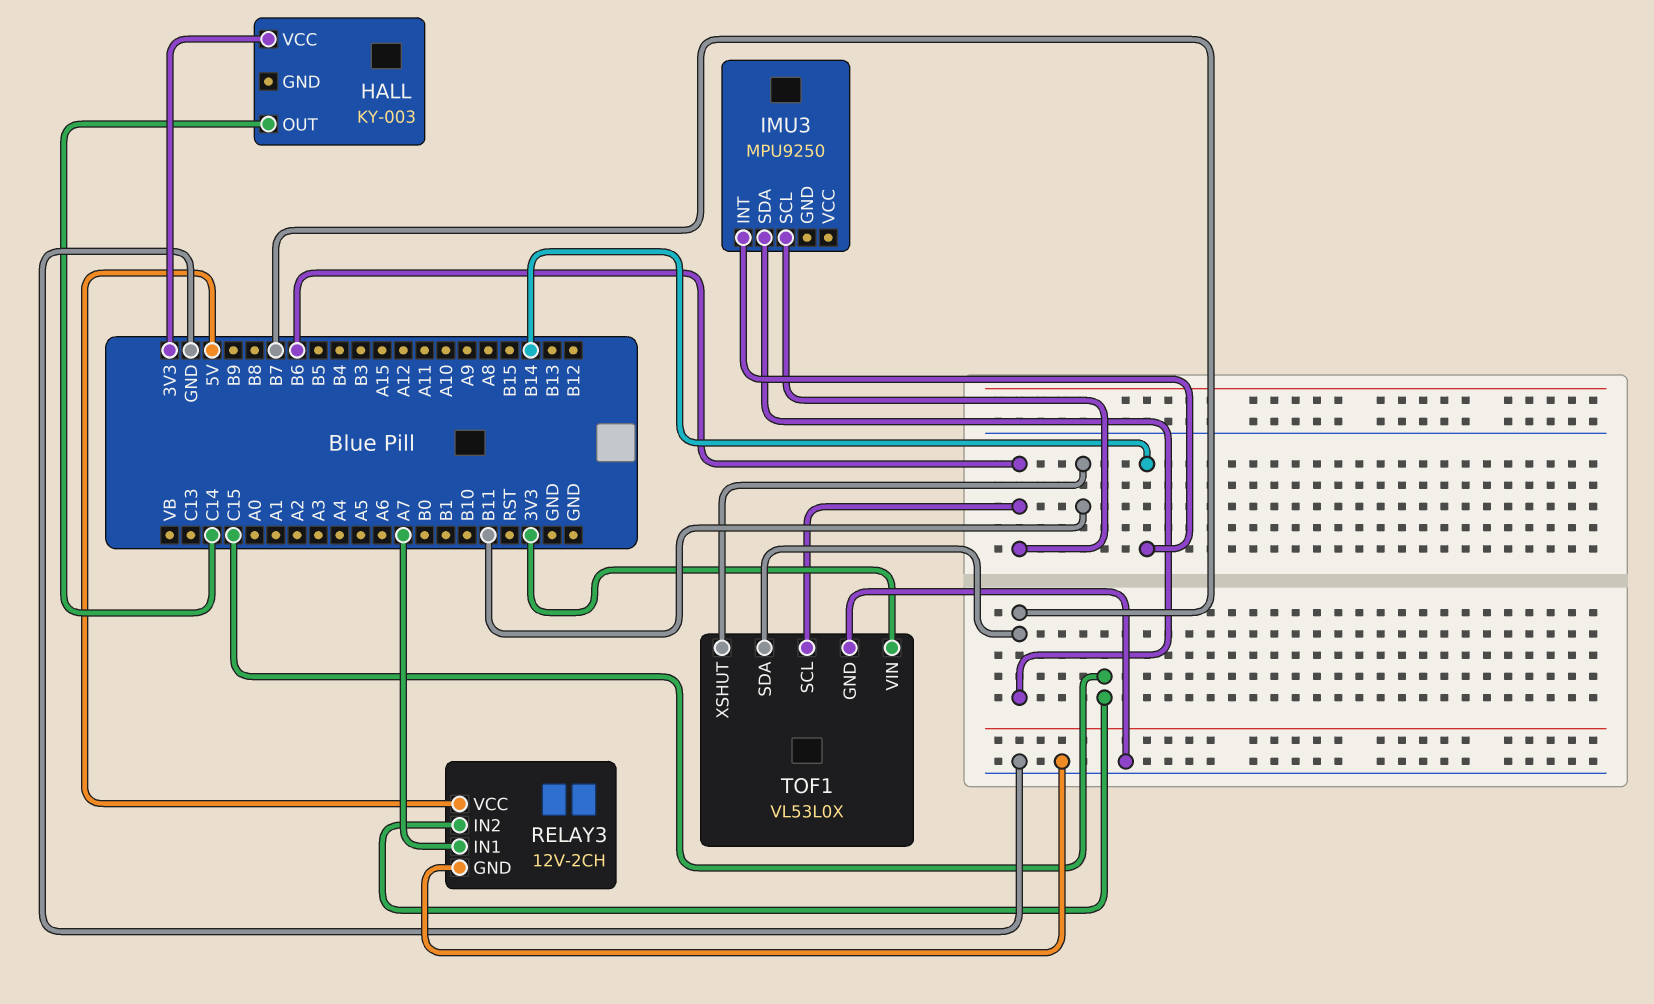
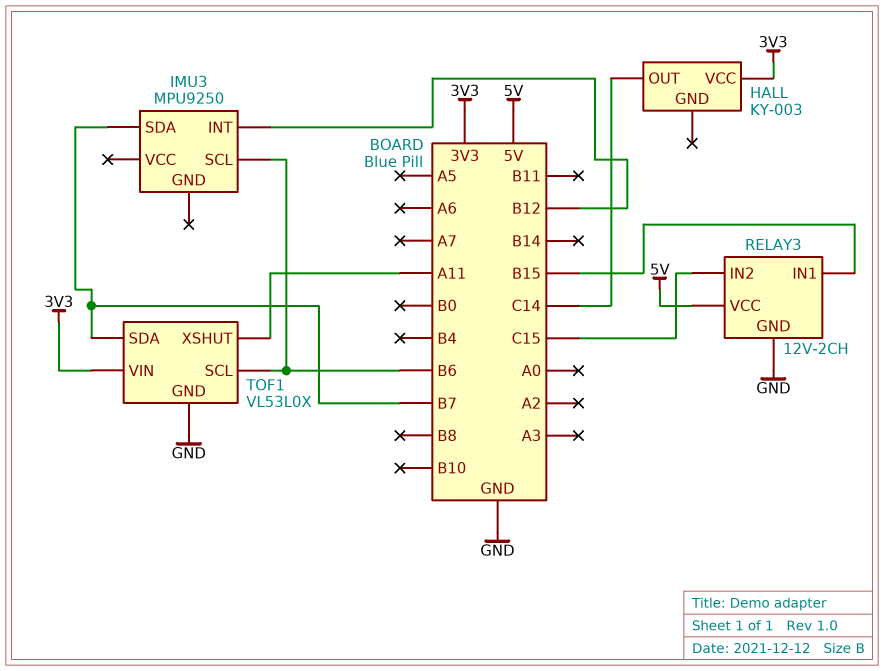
IMU3 pin INT: B14 -> B12
RELAY3 pin IN1: A7 -> B15
TOF1 pin XSHUT: B11 -> A11

